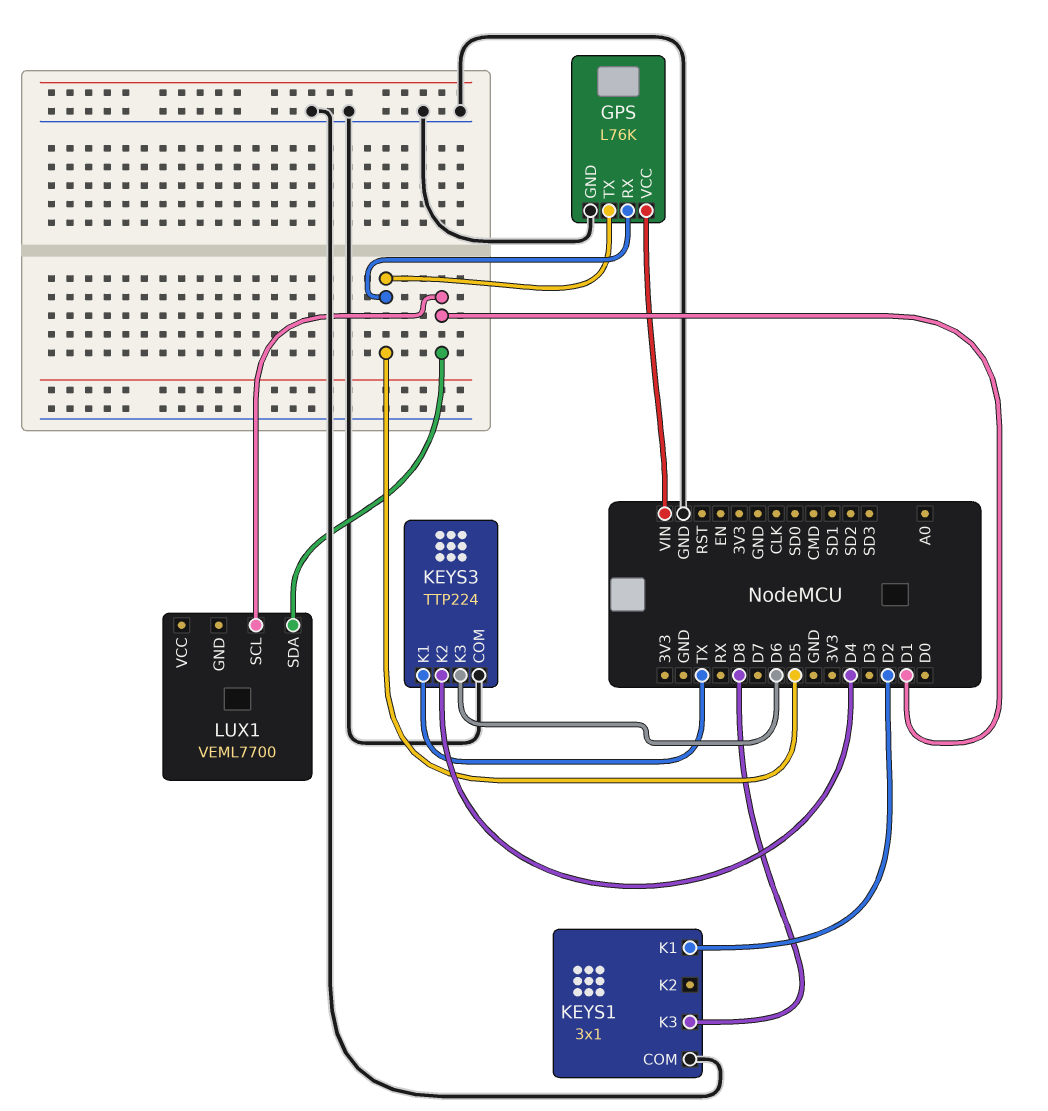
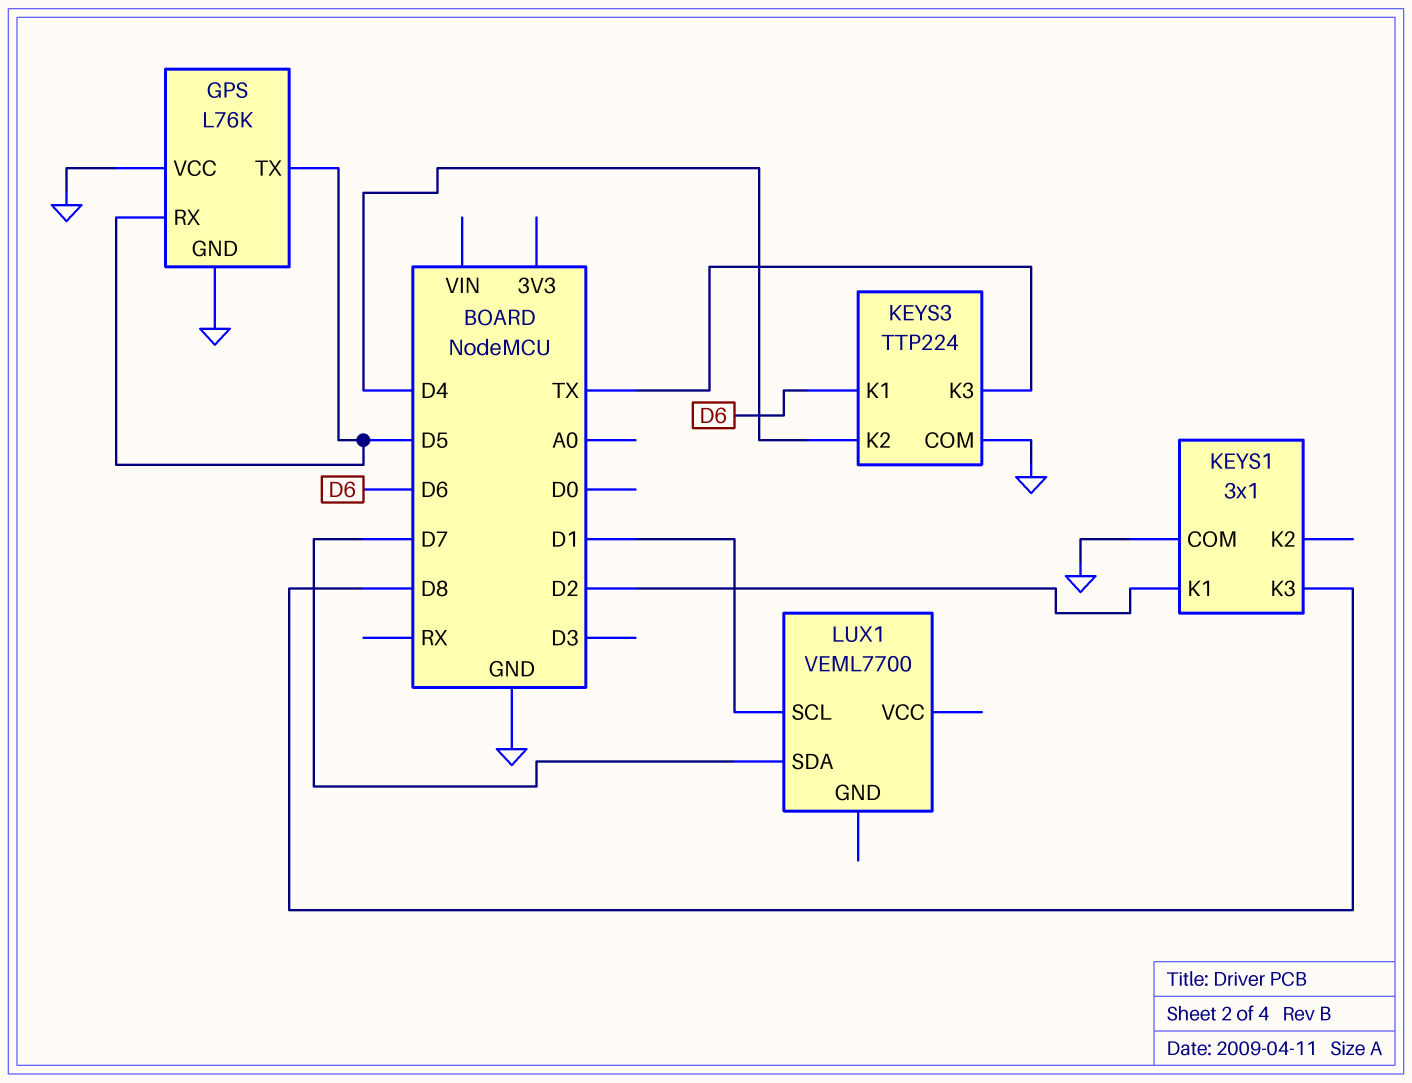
GPS pin VCC: VIN -> GND
KEYS3 pin K1: TX -> D6
KEYS3 pin K3: D6 -> TX
LUX1 pin SDA: D1 -> D7

